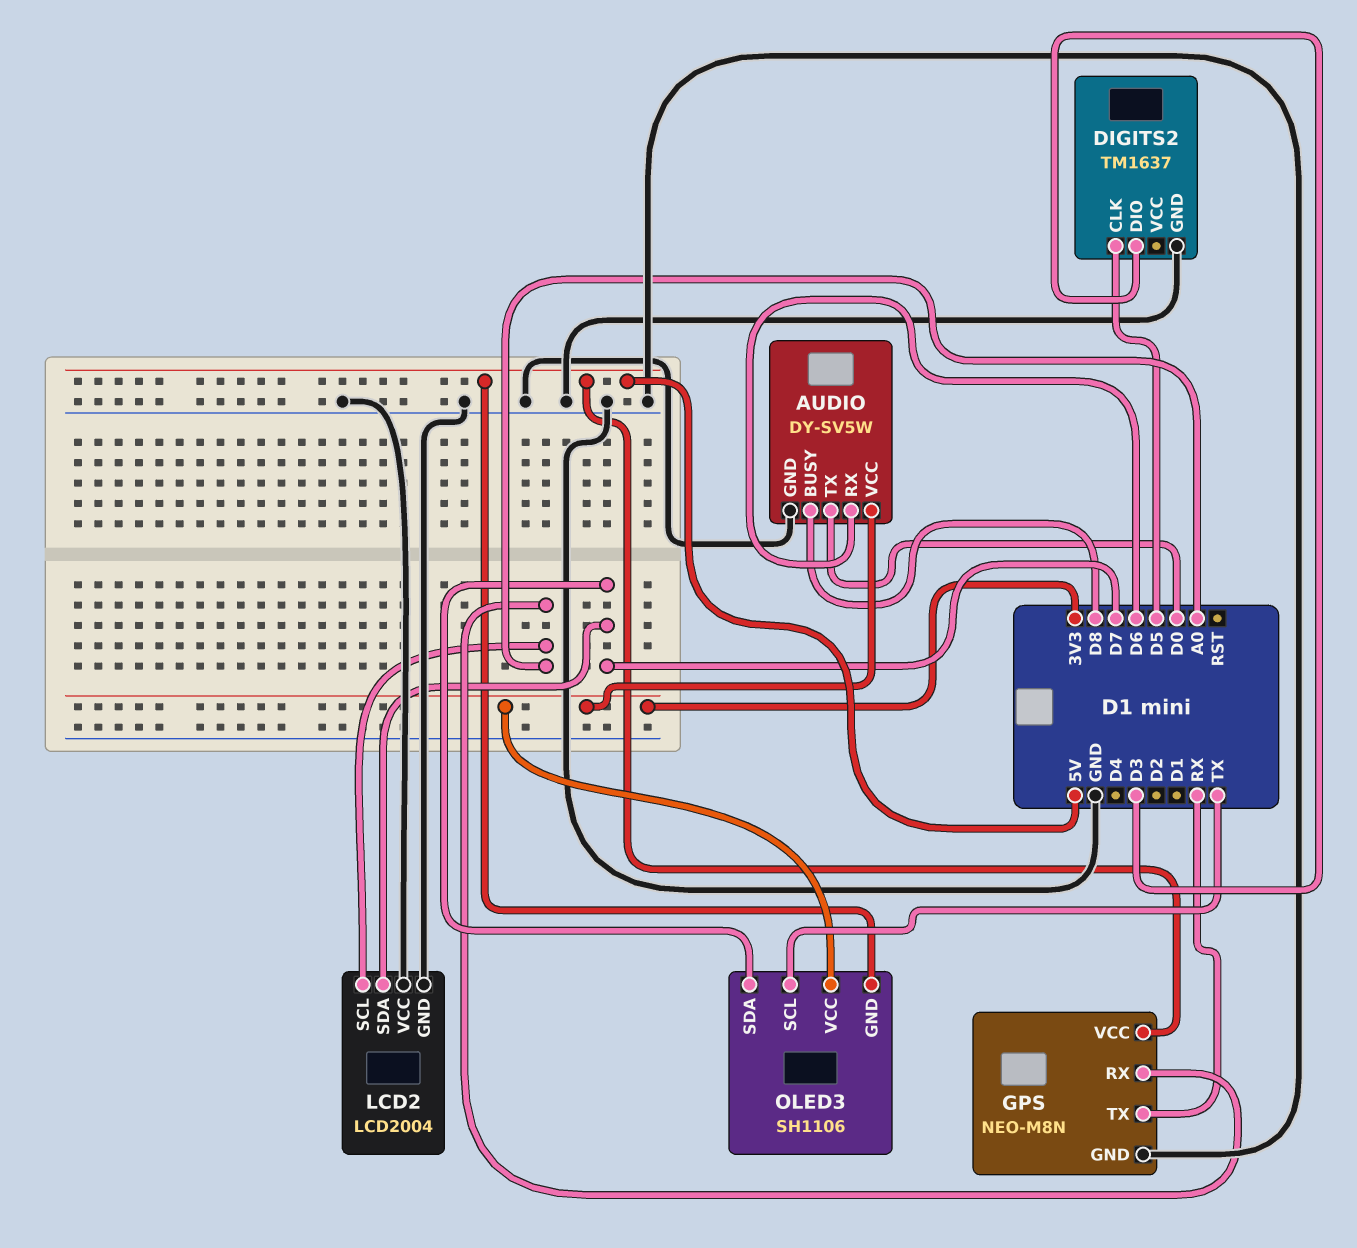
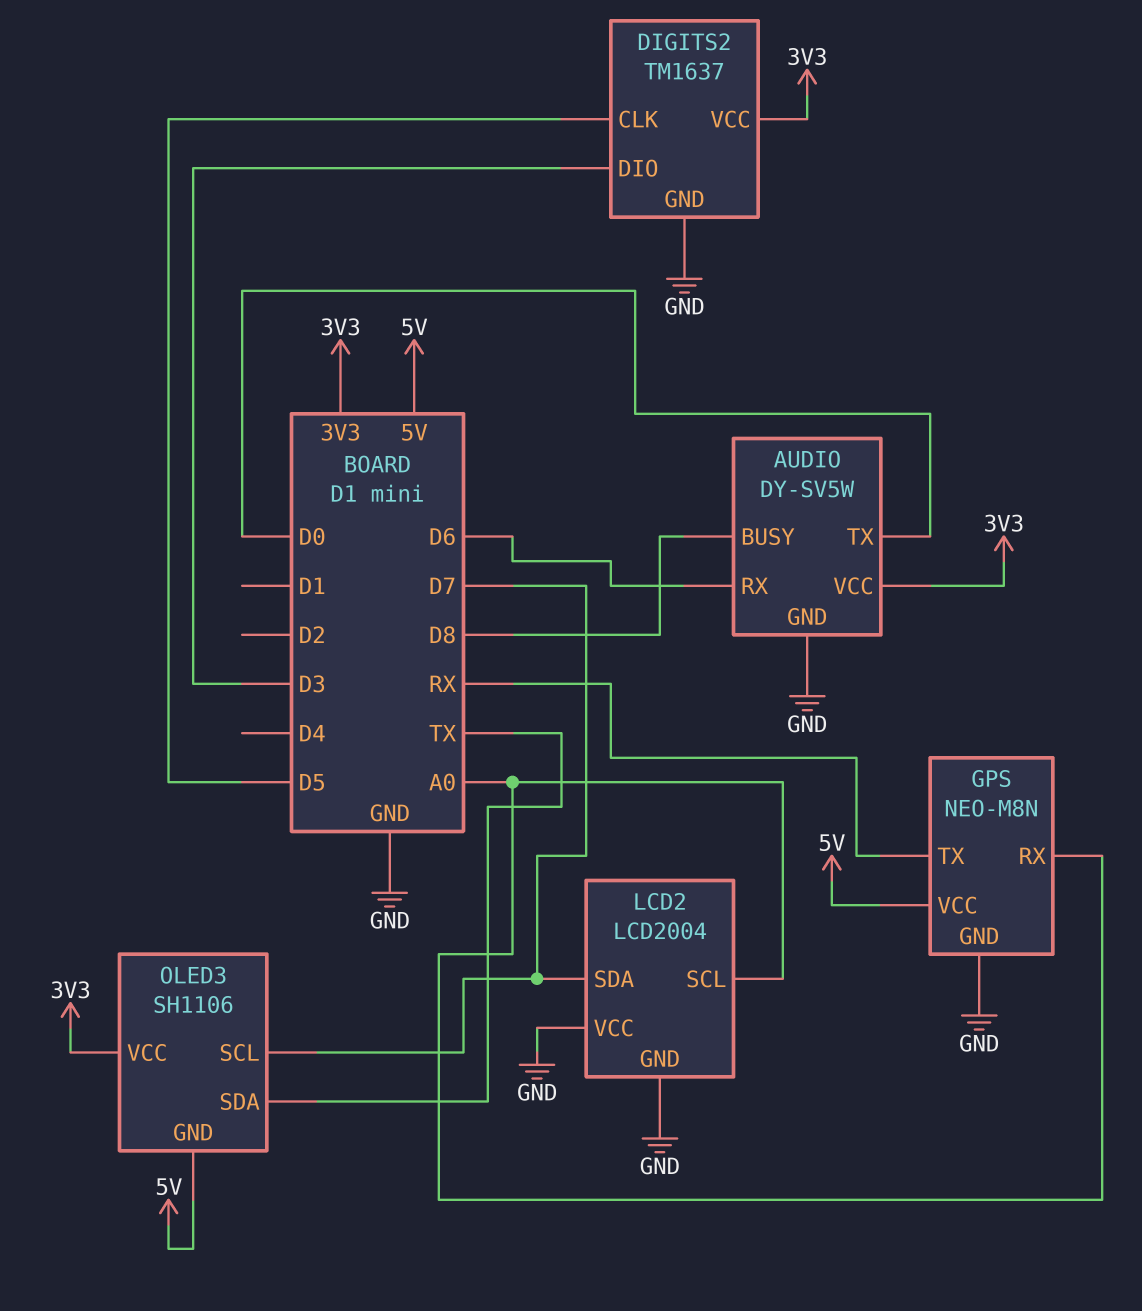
DIGITS2 pin VCC: none -> 3V3
OLED3 pin SCL: TX -> D7
OLED3 pin SDA: D7 -> TX

